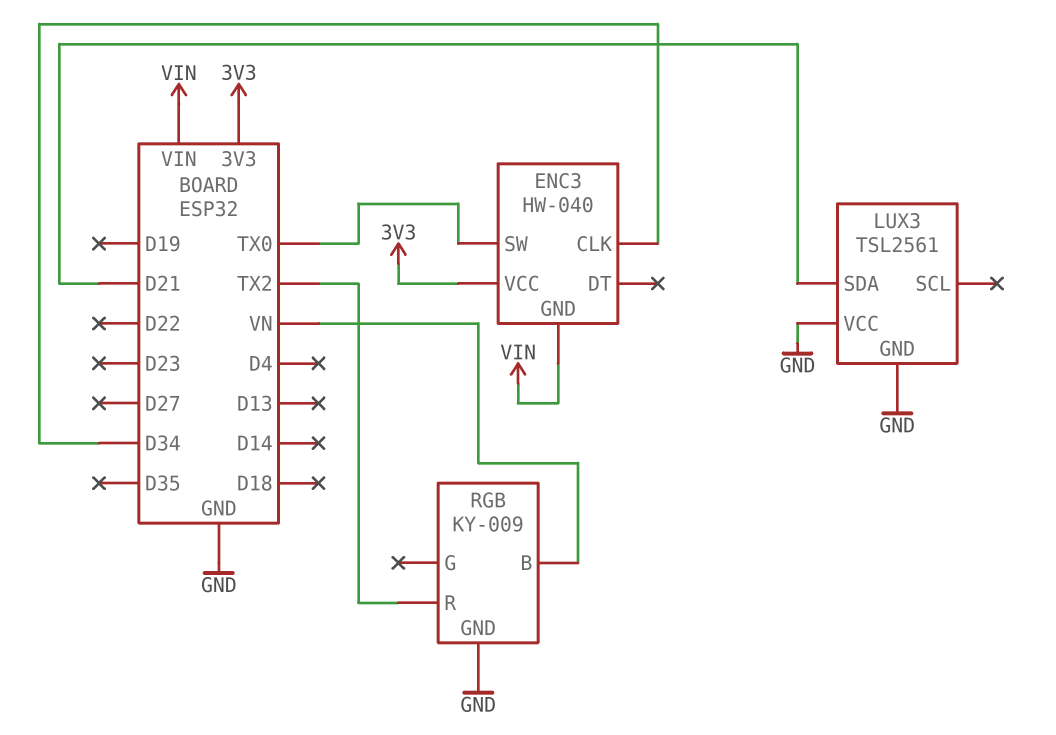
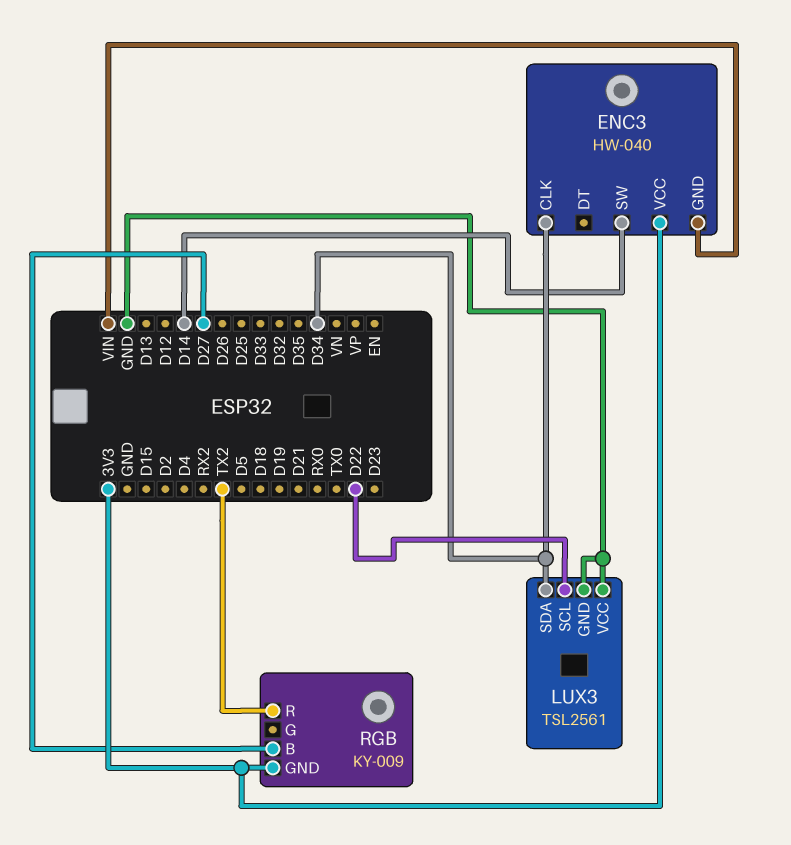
ENC3 pin SW: TX0 -> D14
LUX3 pin SCL: none -> D22
LUX3 pin SDA: D21 -> D34
RGB pin B: VN -> D27
RGB pin GND: GND -> 3V3

